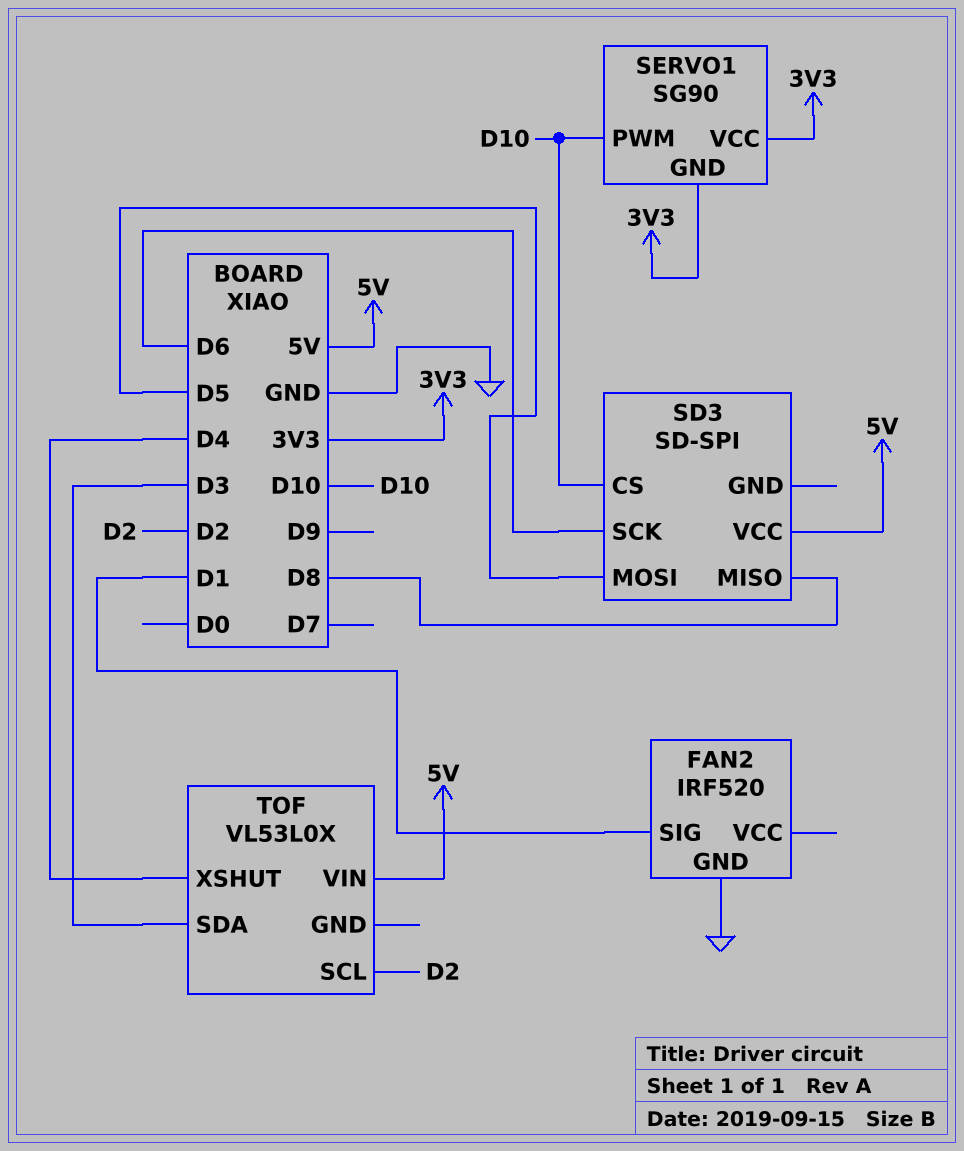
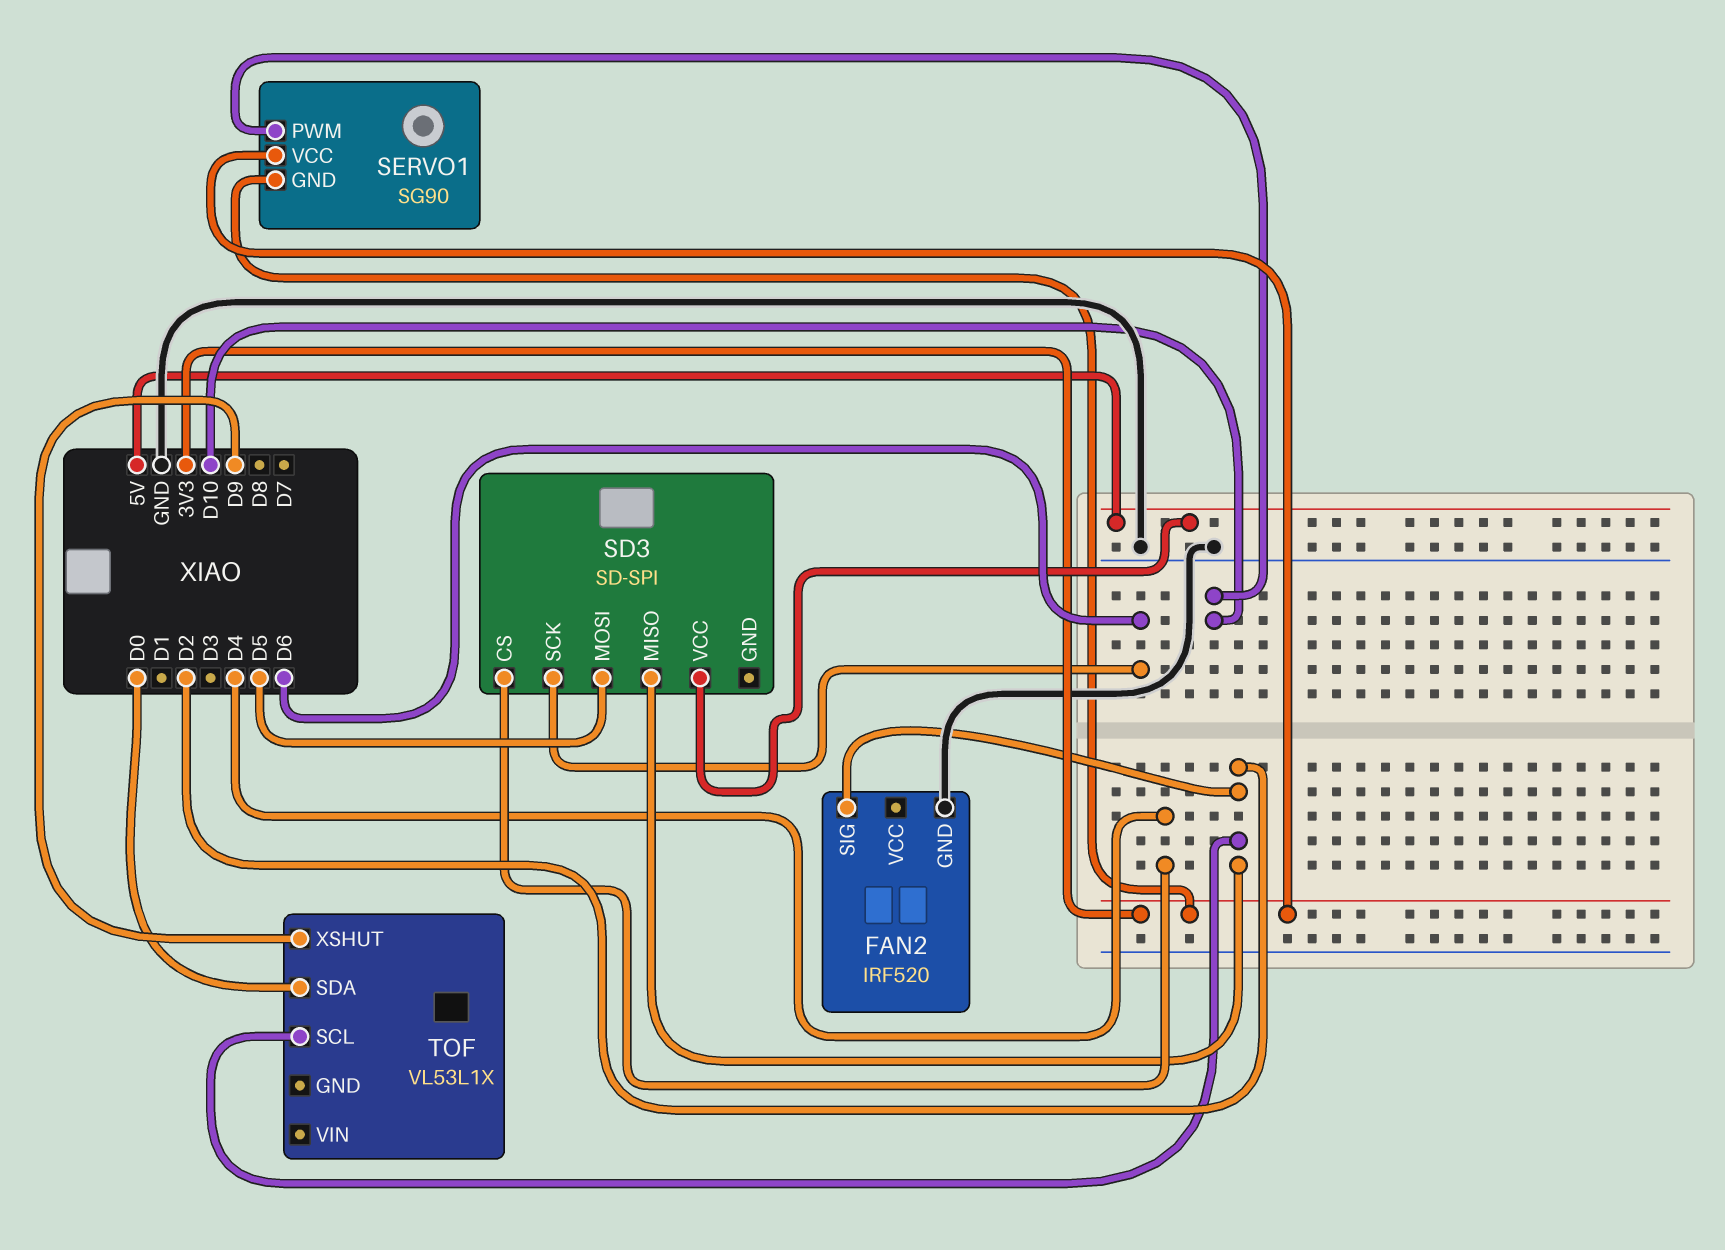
FAN2 pin SIG: D1 -> D2
SD3 pin CS: D10 -> D4
SD3 pin MISO: D8 -> D2
TOF: VL53L0X -> VL53L1X
TOF pin SDA: D3 -> D0
TOF pin VIN: 5V -> none
TOF pin XSHUT: D4 -> D9

